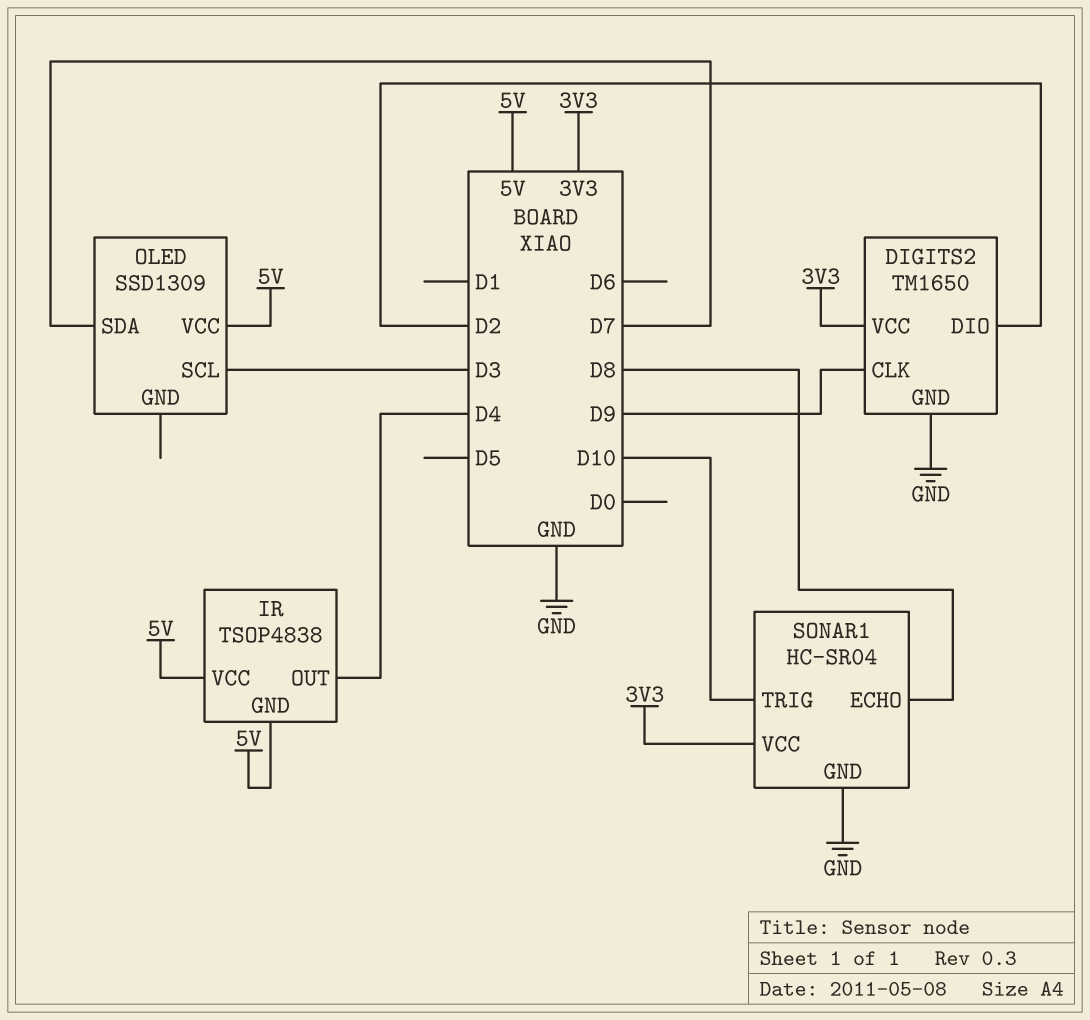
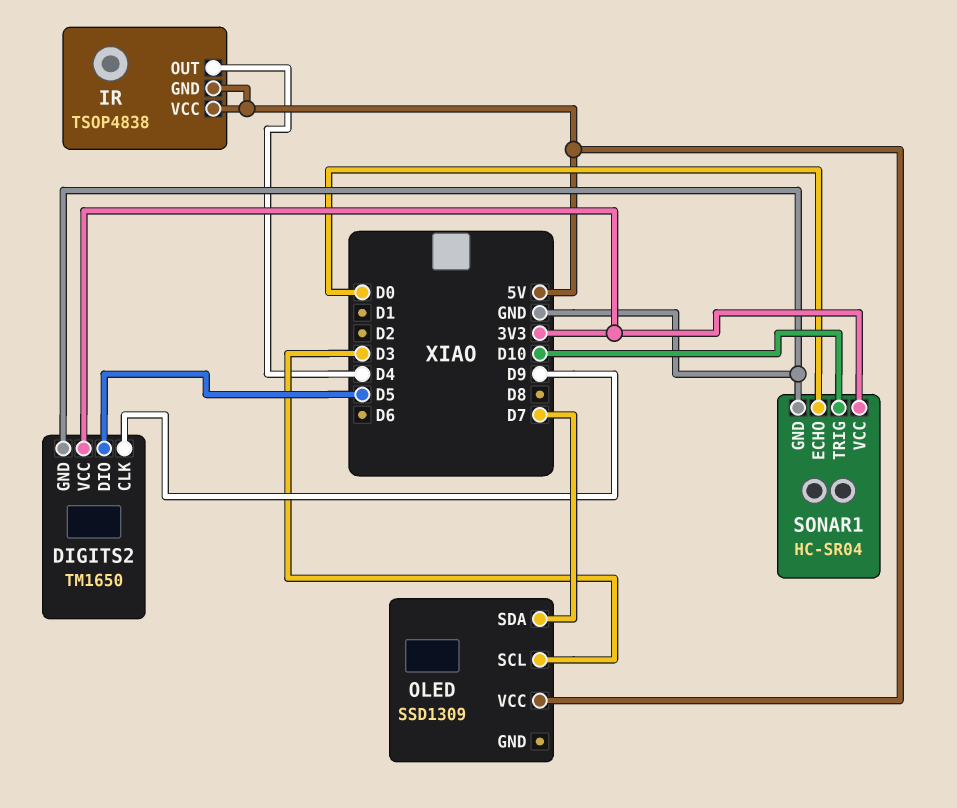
DIGITS2 pin DIO: D2 -> D5
SONAR1 pin ECHO: D8 -> D0

